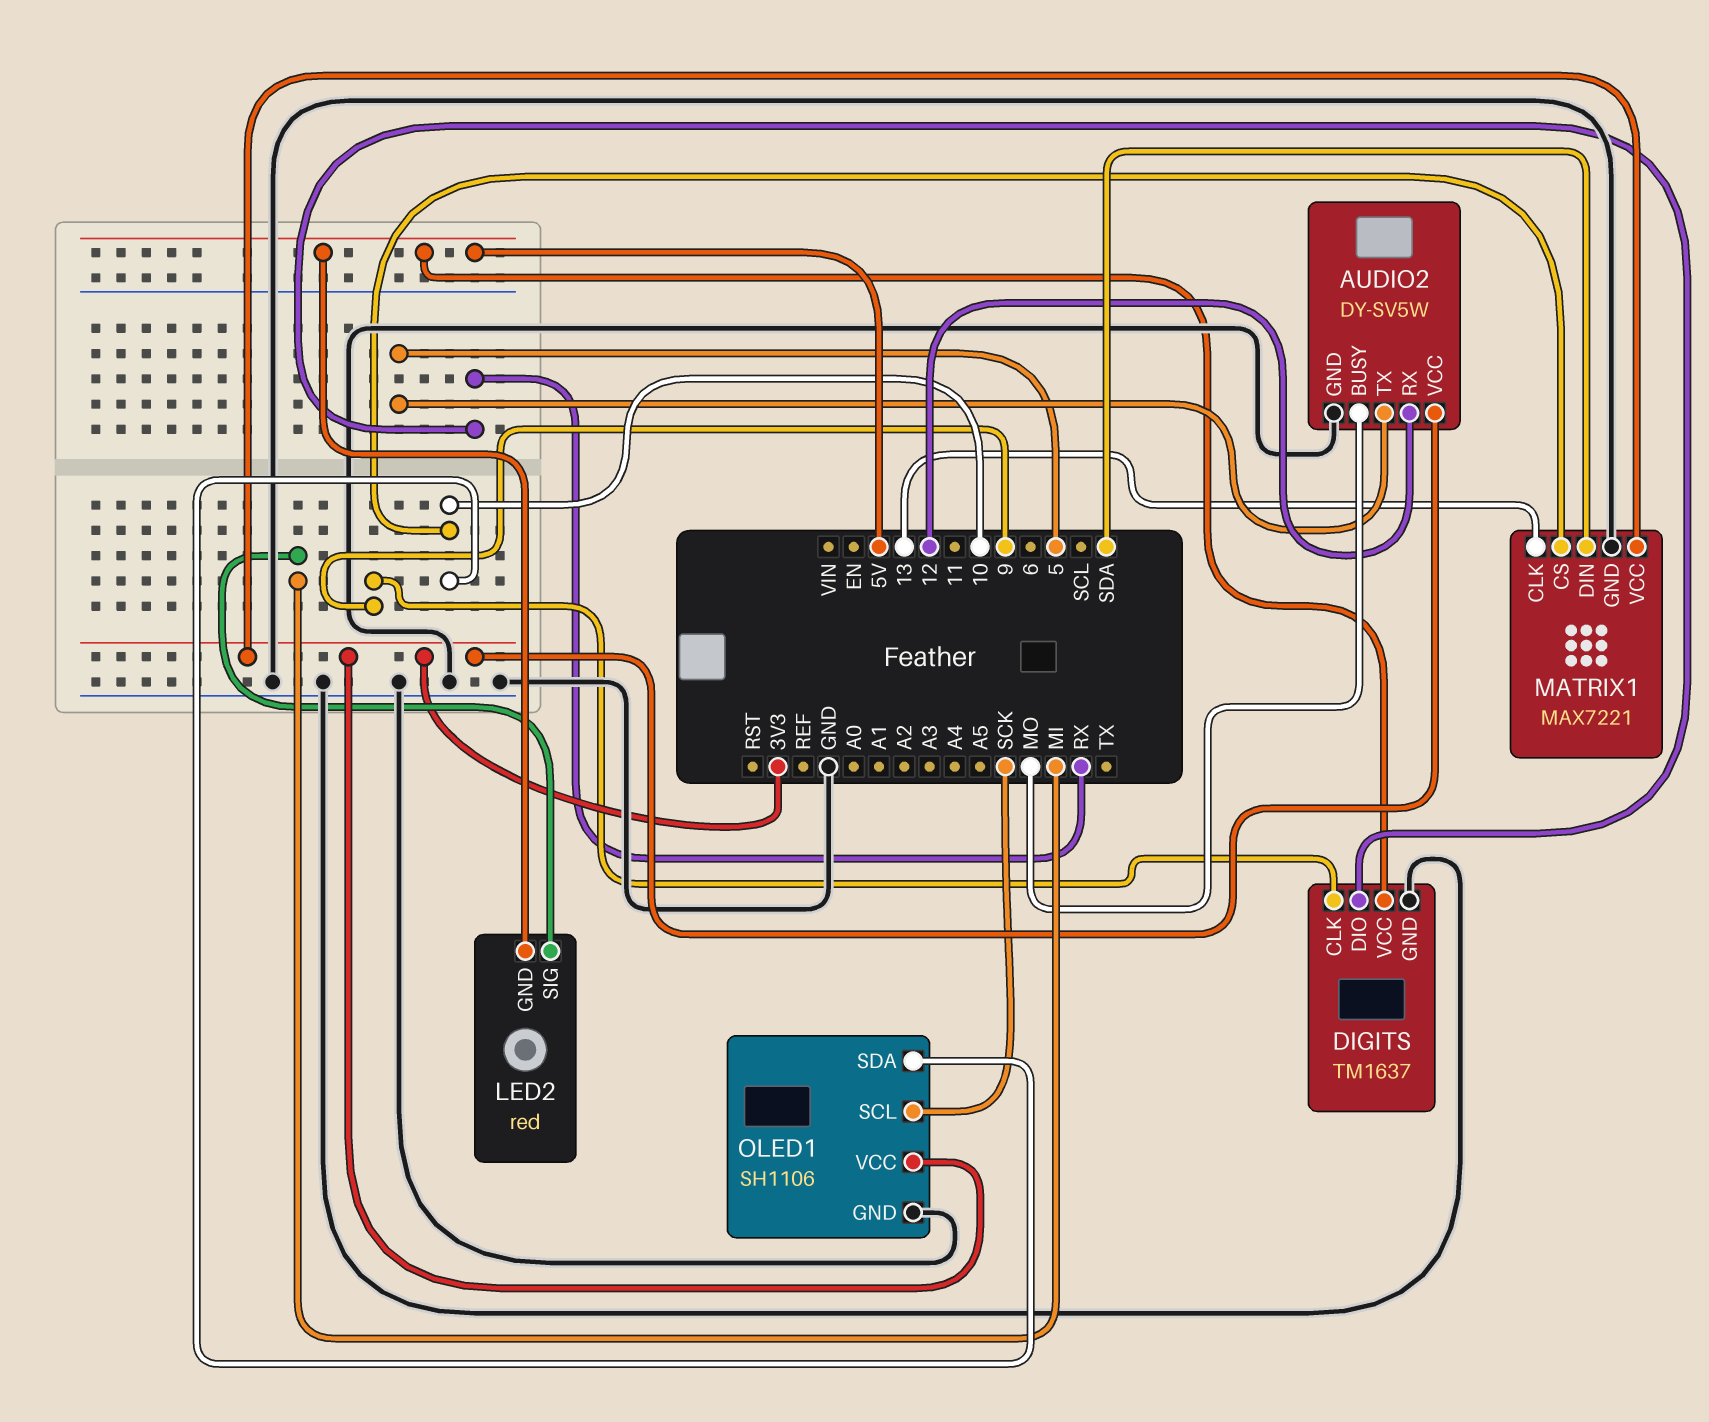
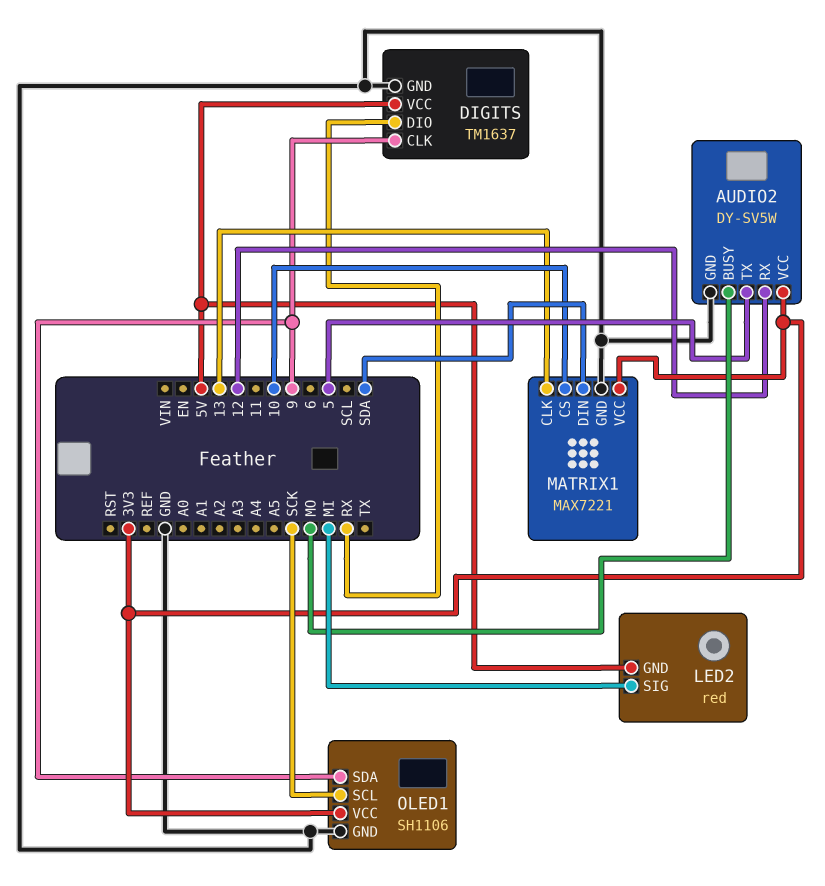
OLED1 pin SDA: 10 -> 9

